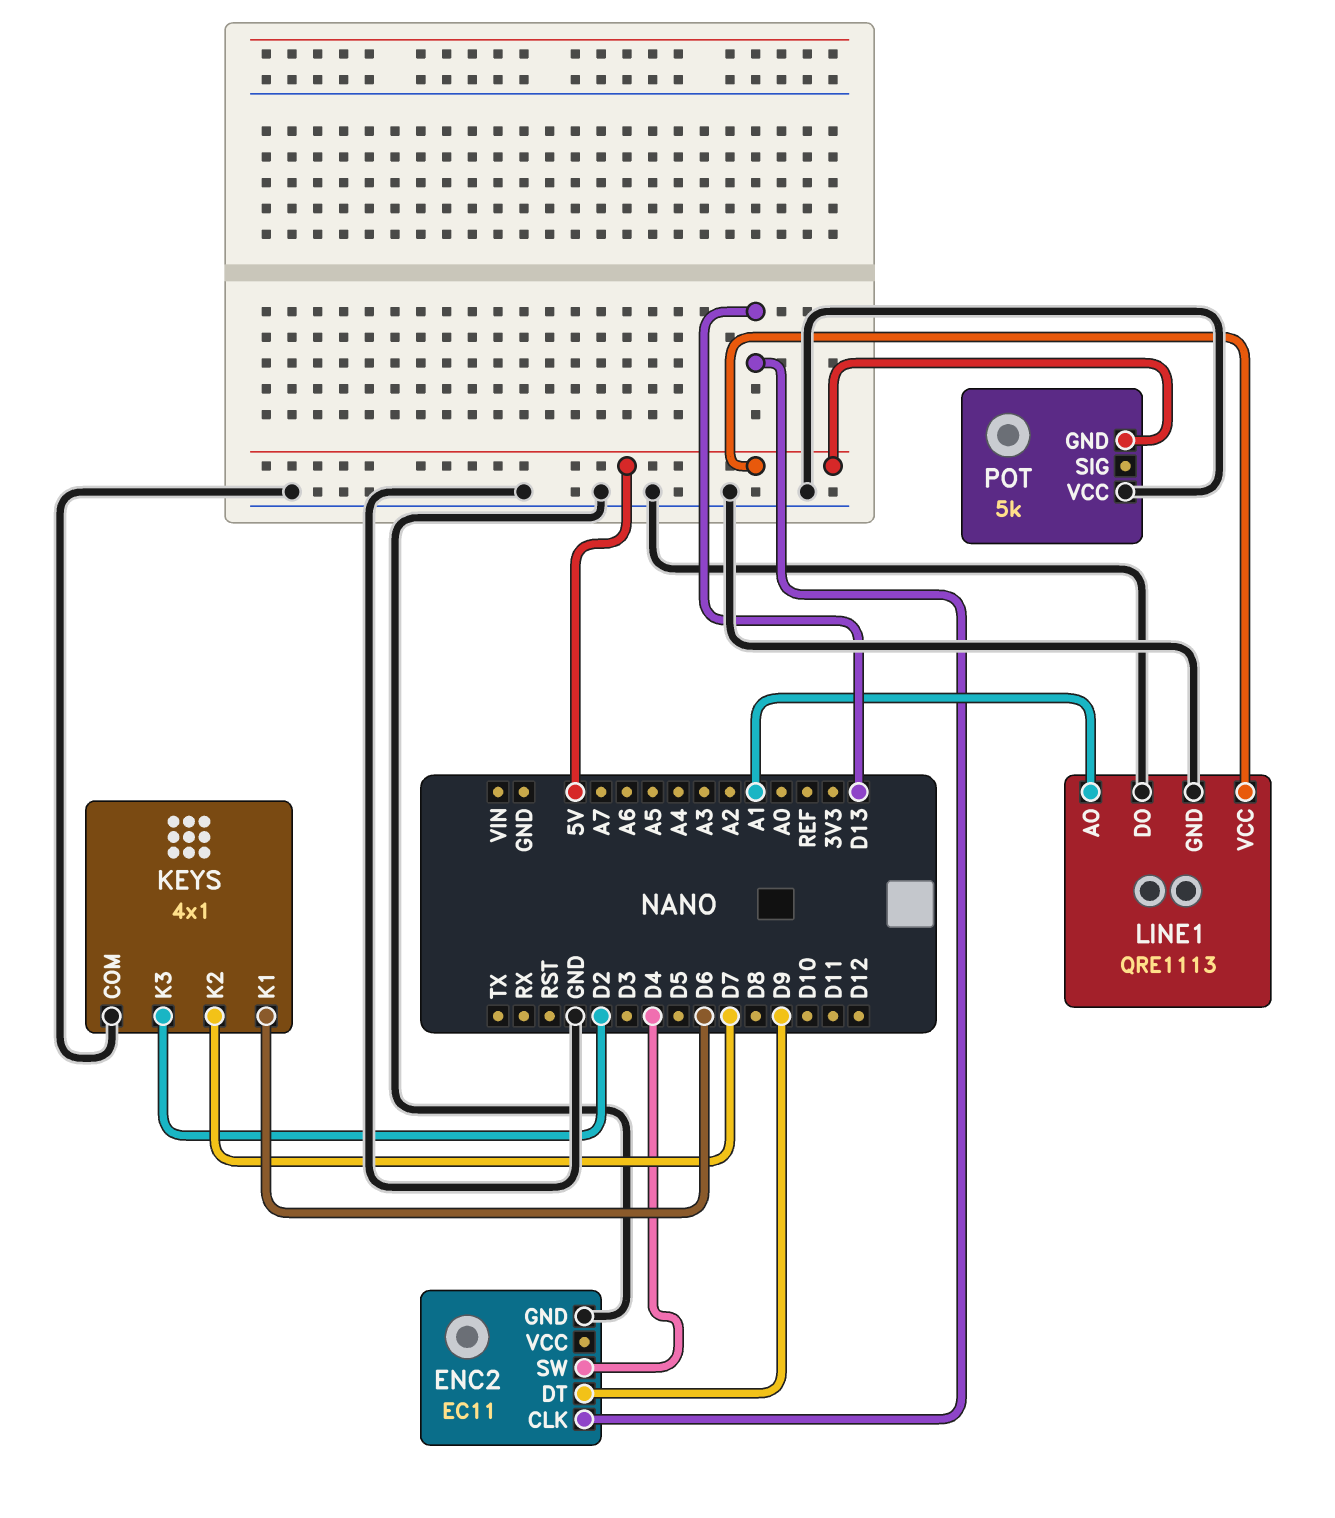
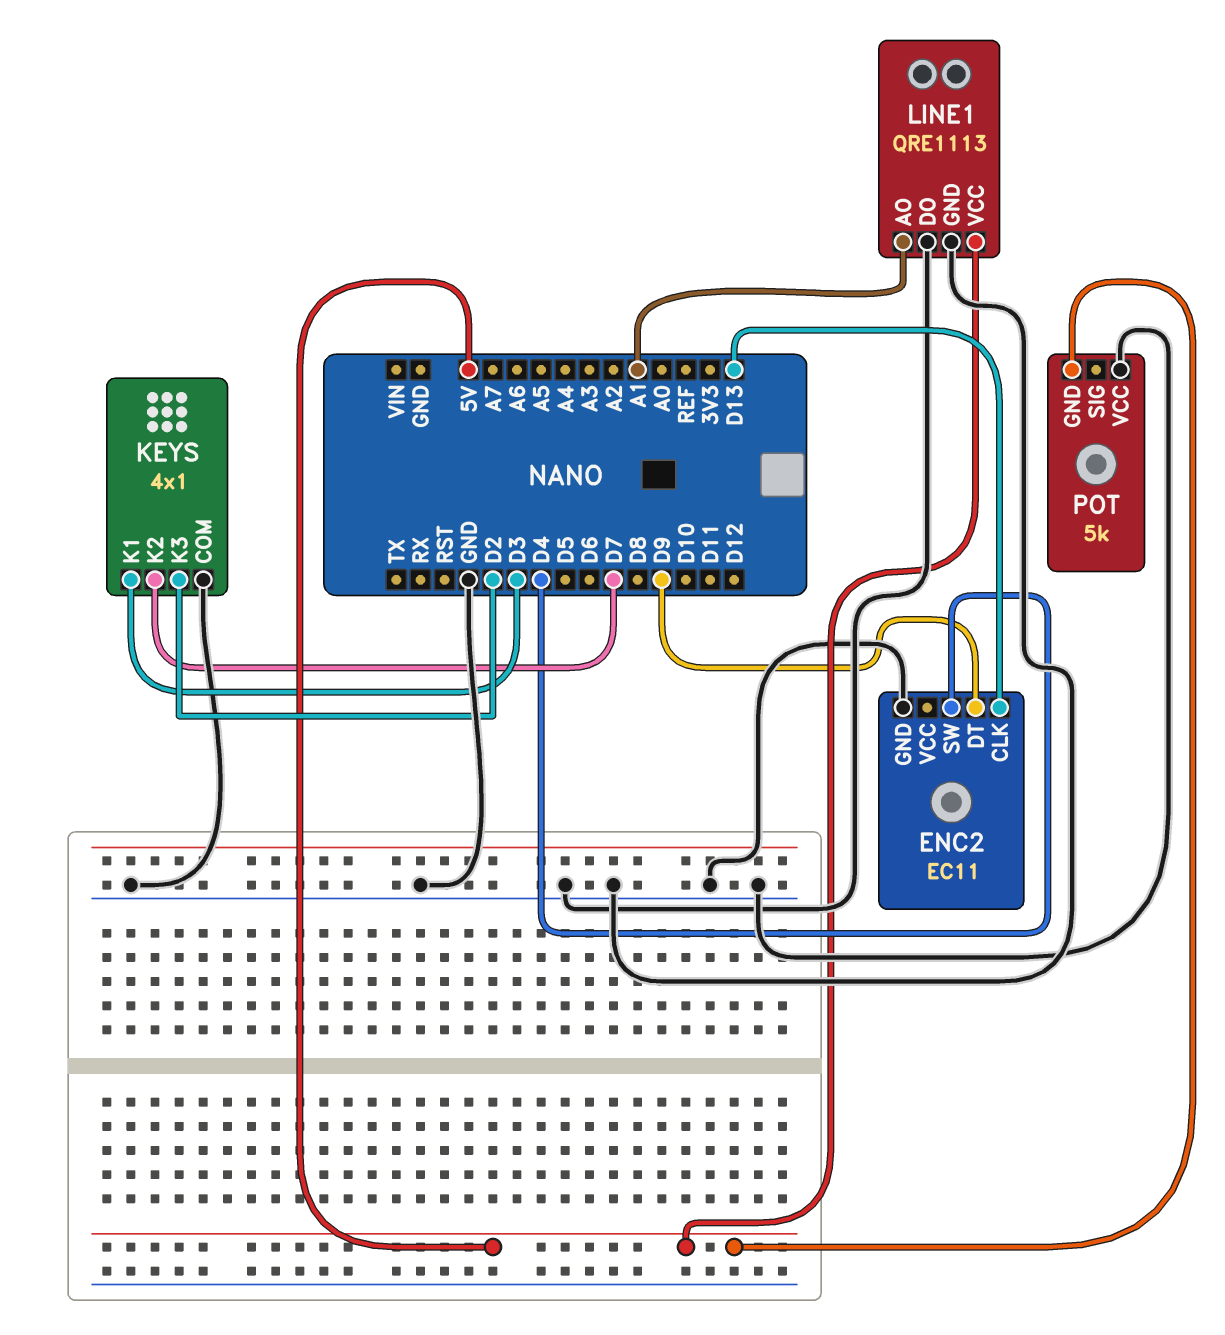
KEYS pin K1: D6 -> D3

